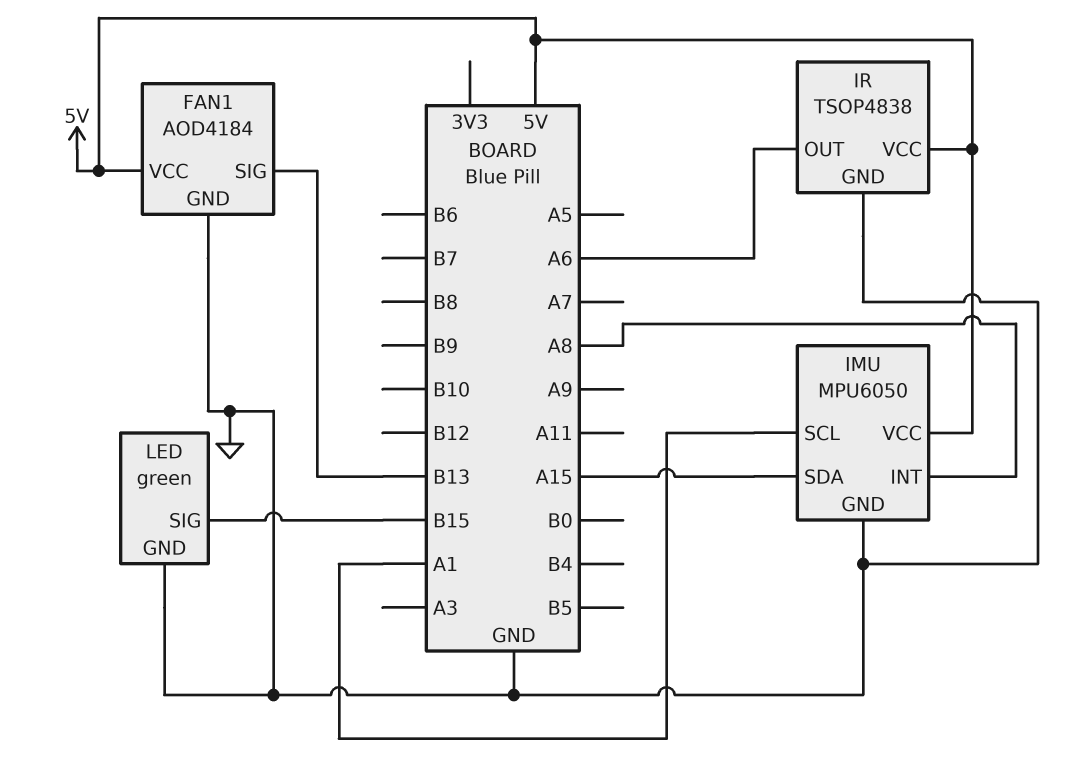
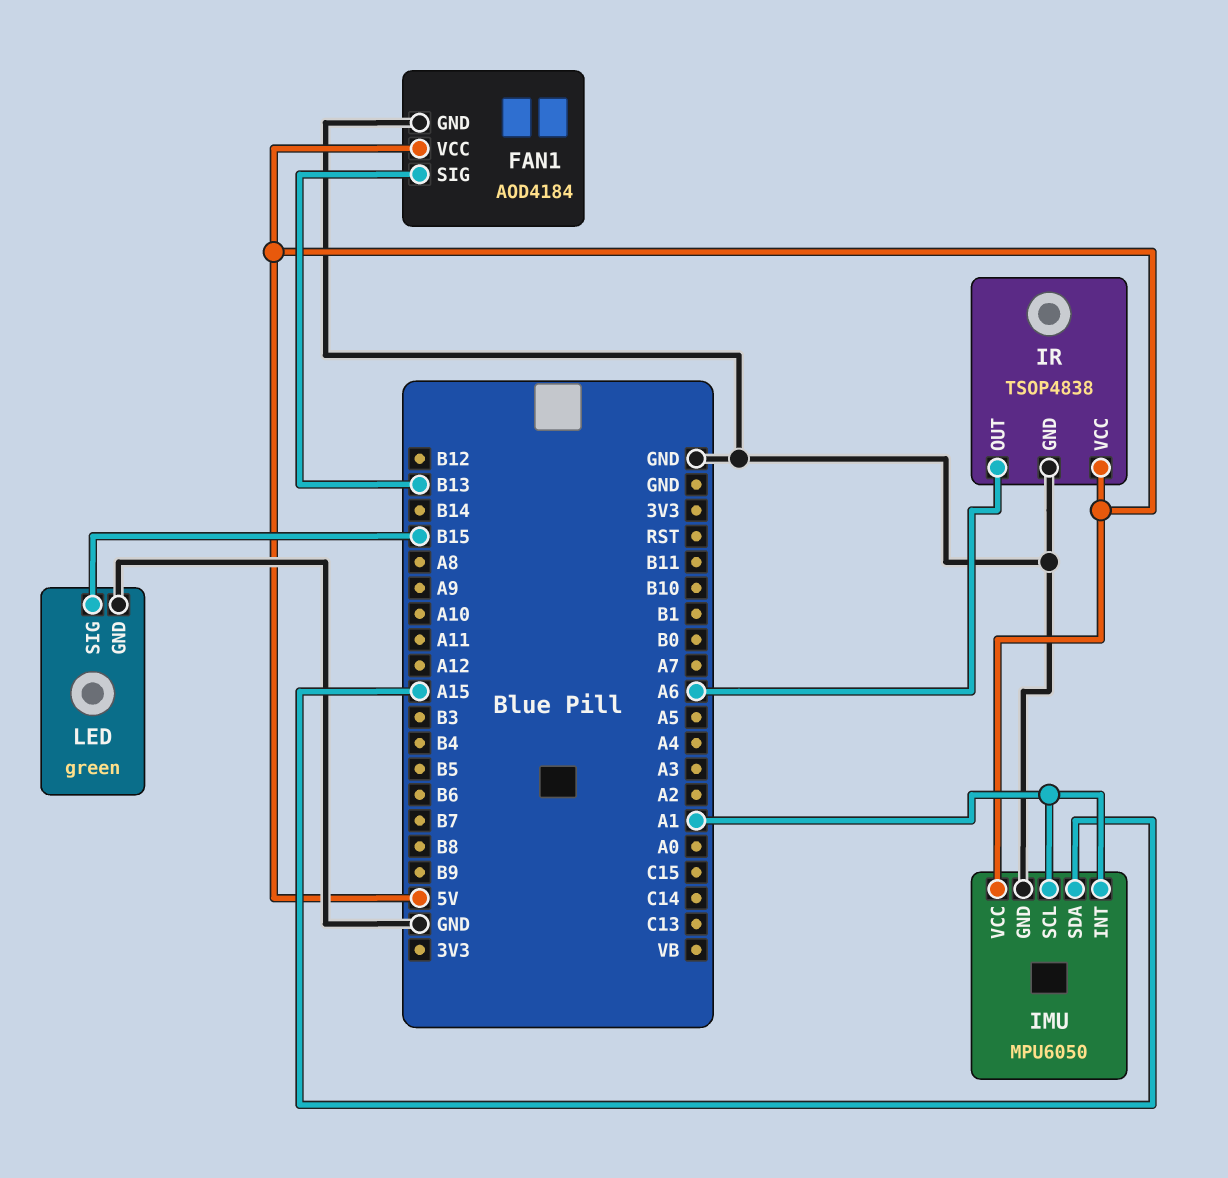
IMU pin INT: A8 -> A1

